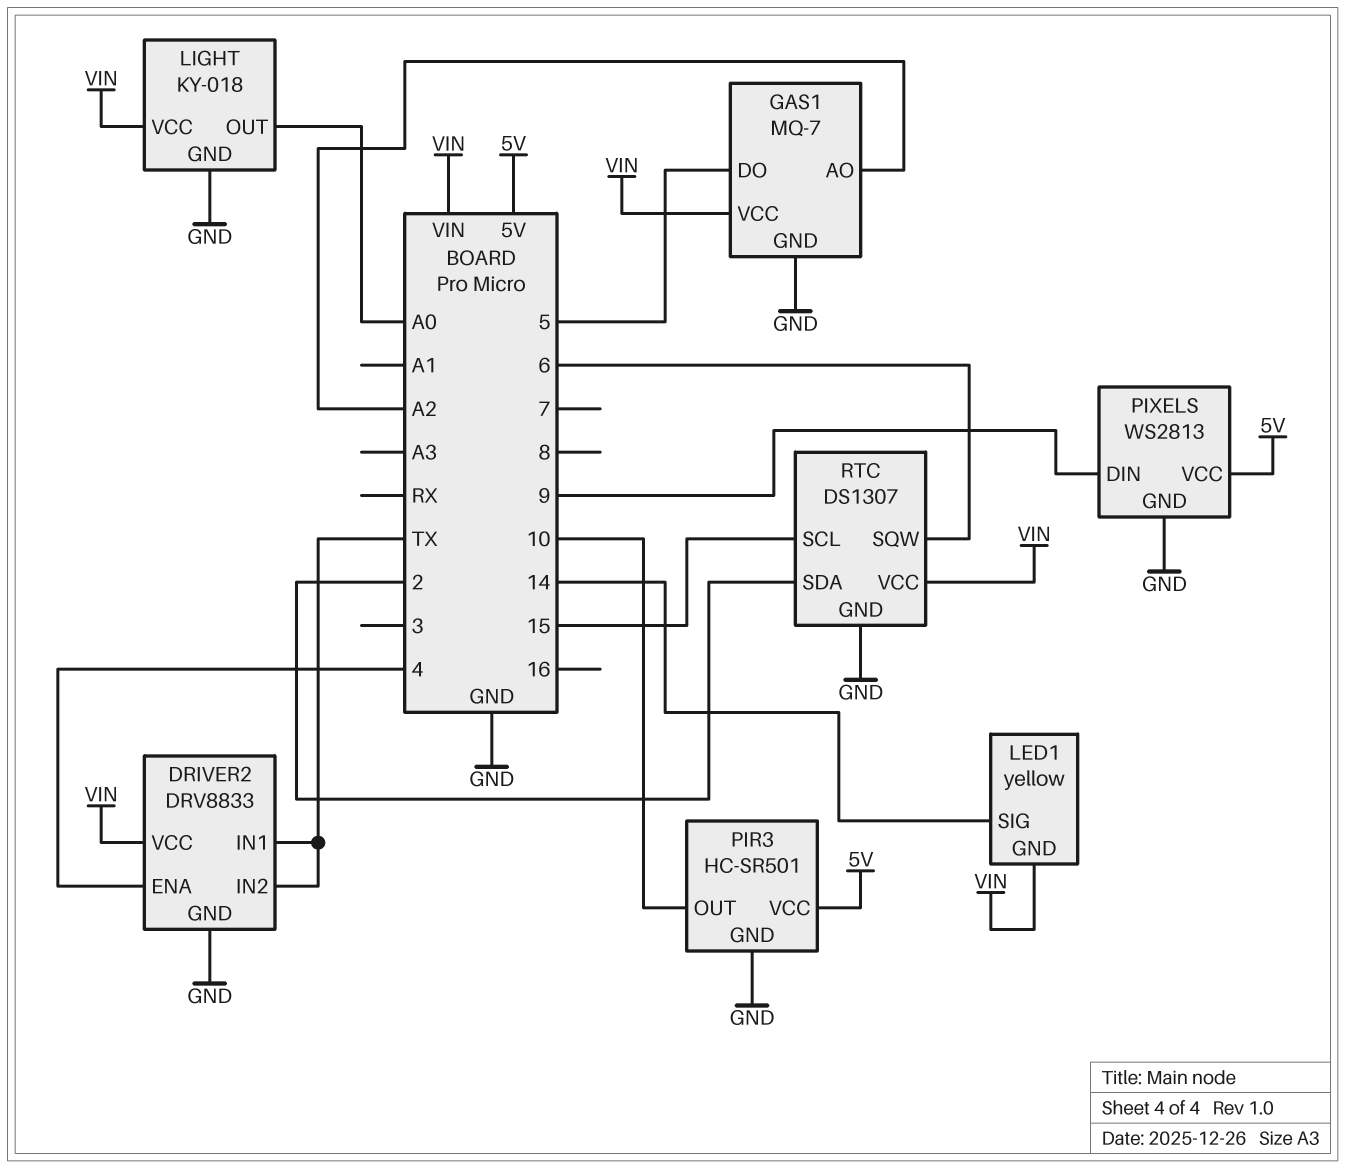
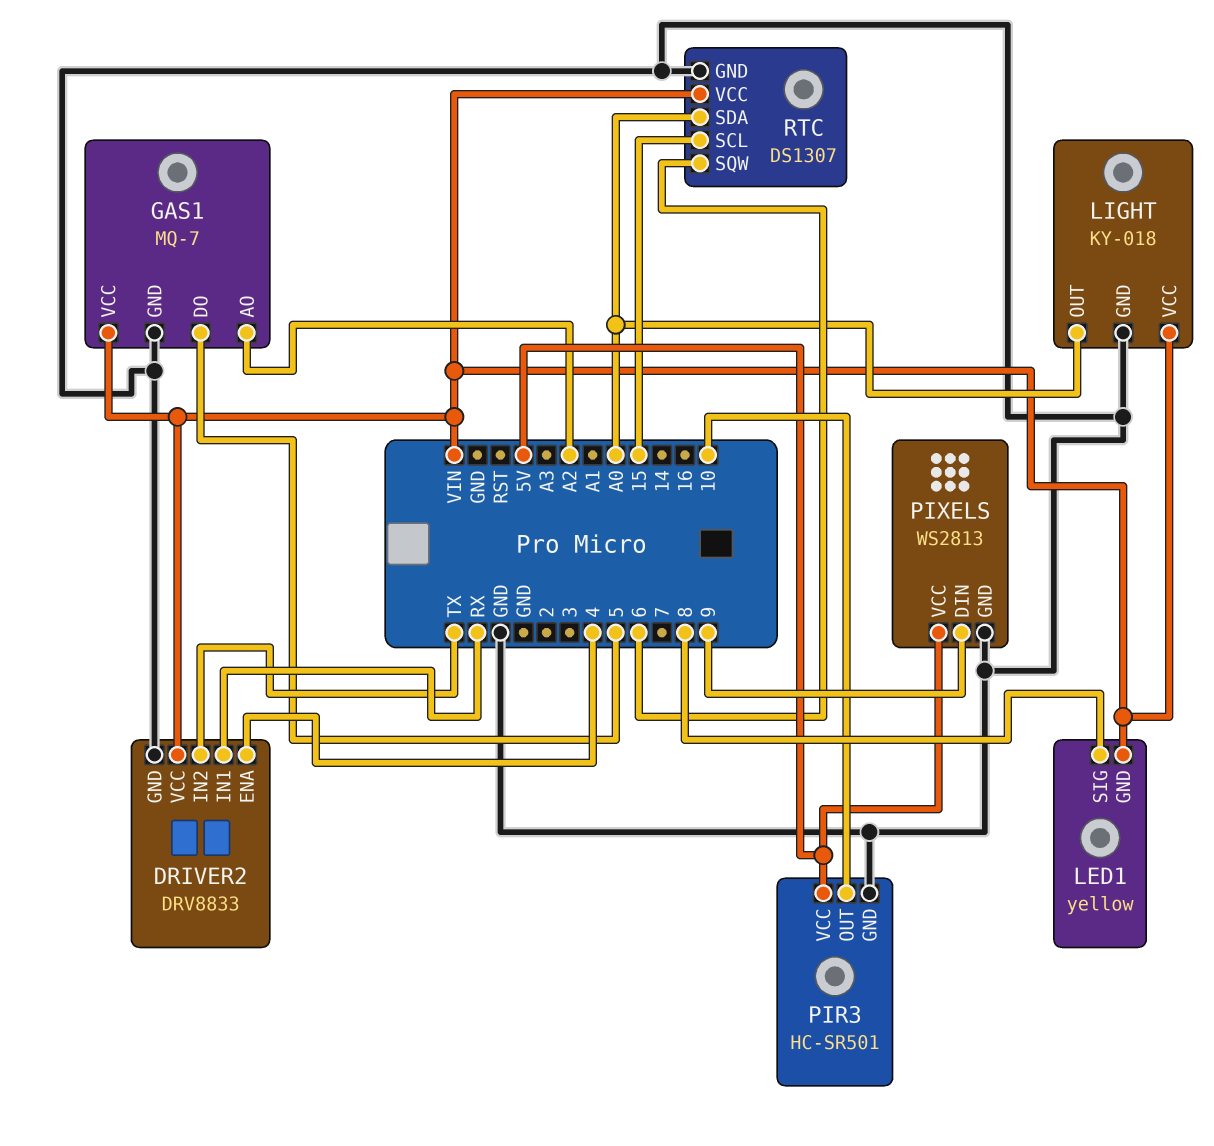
DRIVER2 pin IN1: TX -> RX
LED1 pin SIG: 14 -> 8
RTC pin SDA: 2 -> A0

